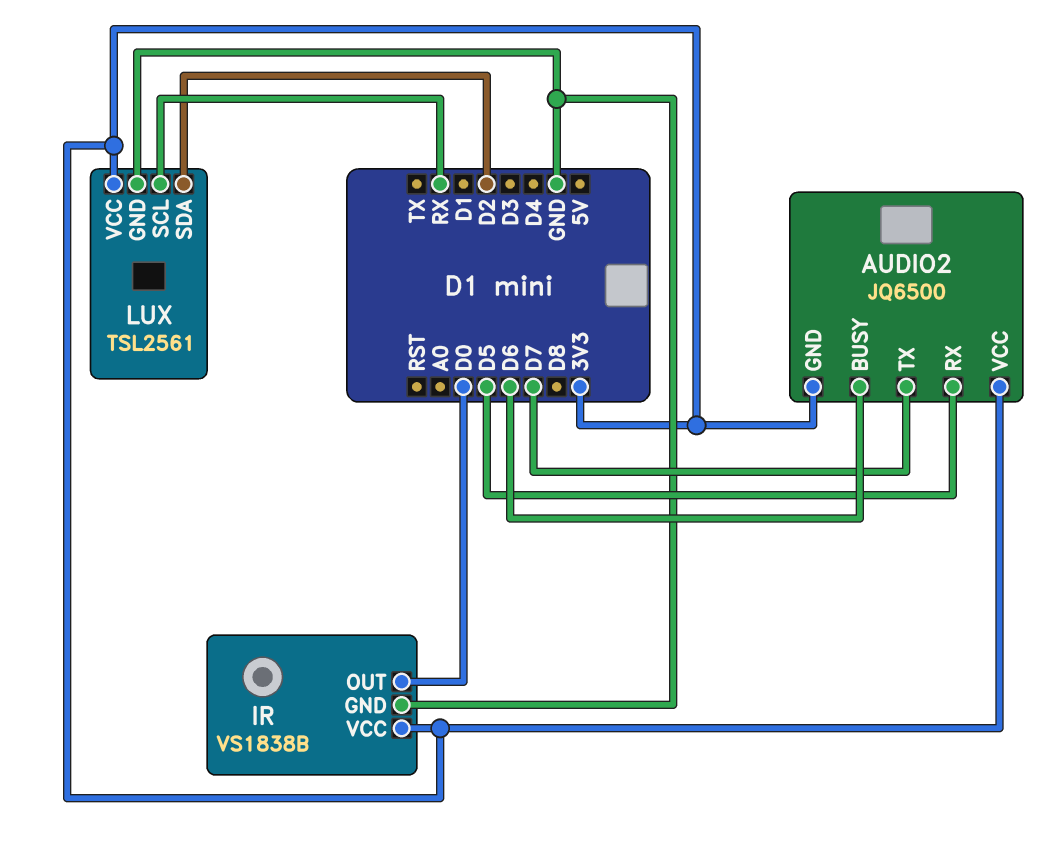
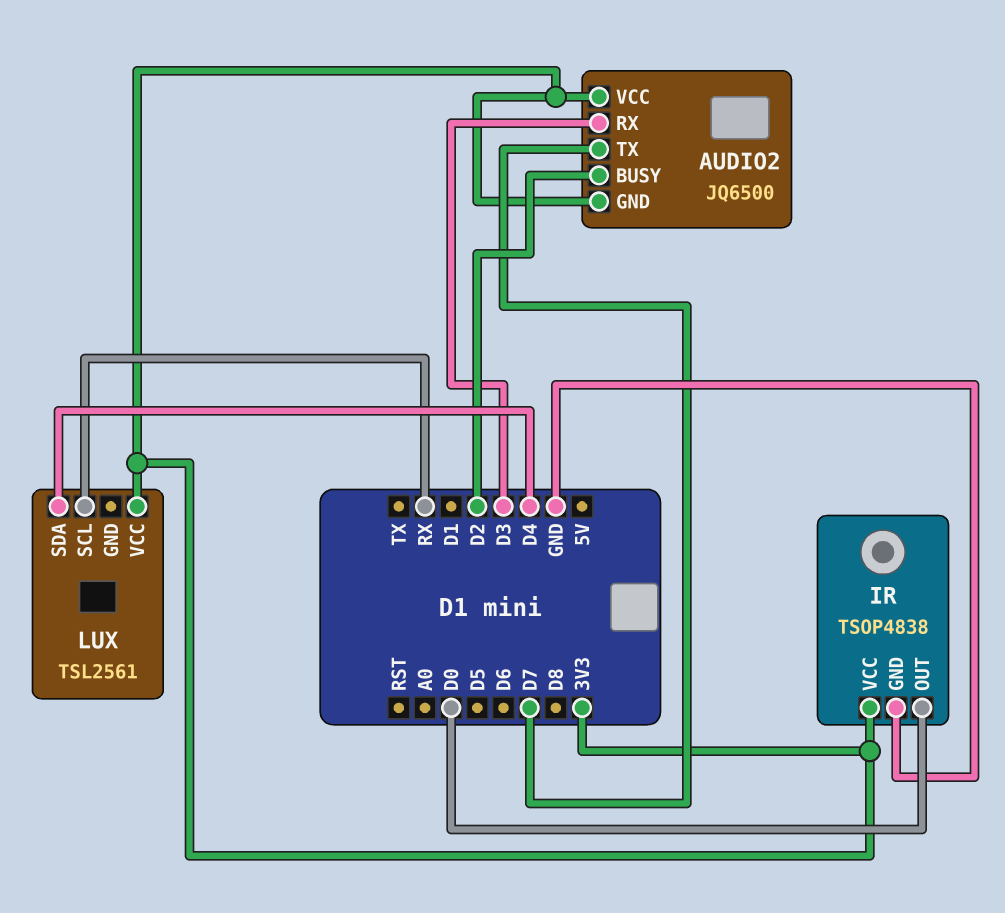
AUDIO2 pin BUSY: D6 -> D2
AUDIO2 pin RX: D5 -> D3
IR: VS1838B -> TSOP4838
LUX pin GND: GND -> none
LUX pin SDA: D2 -> D4

